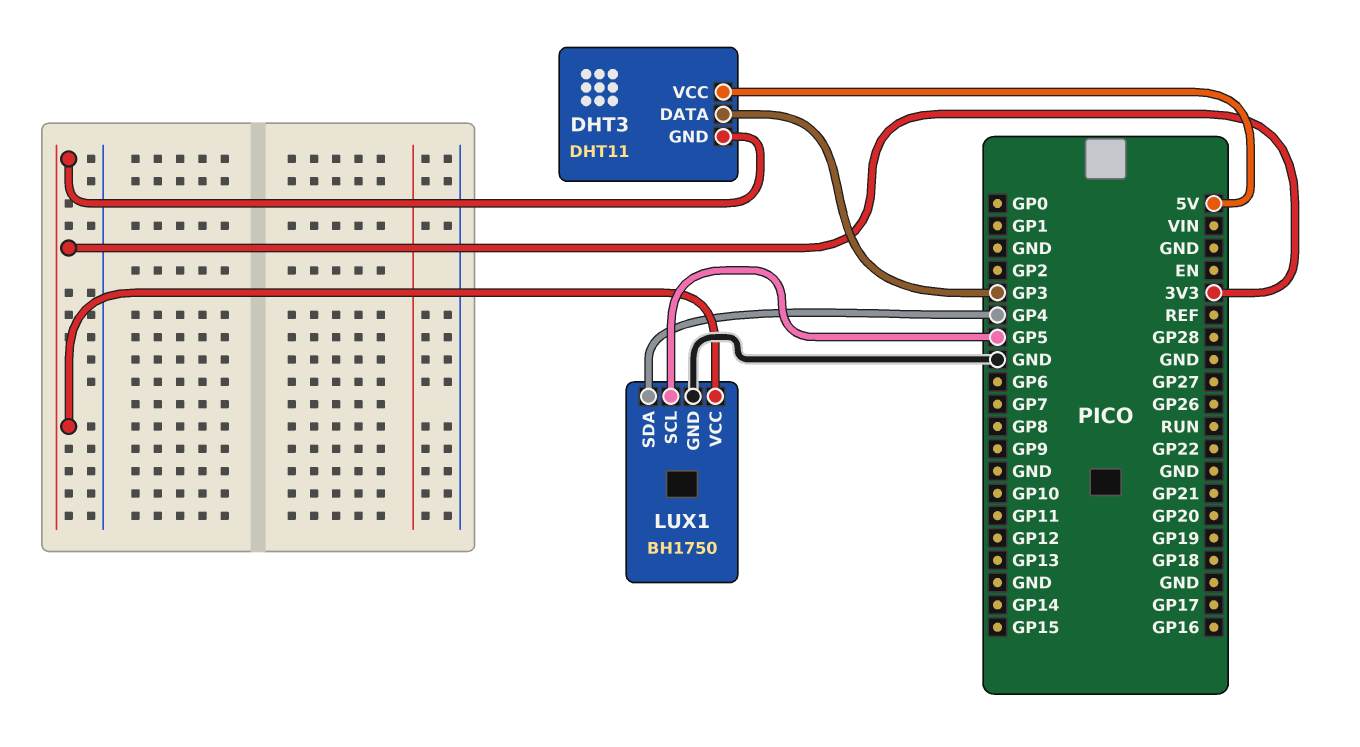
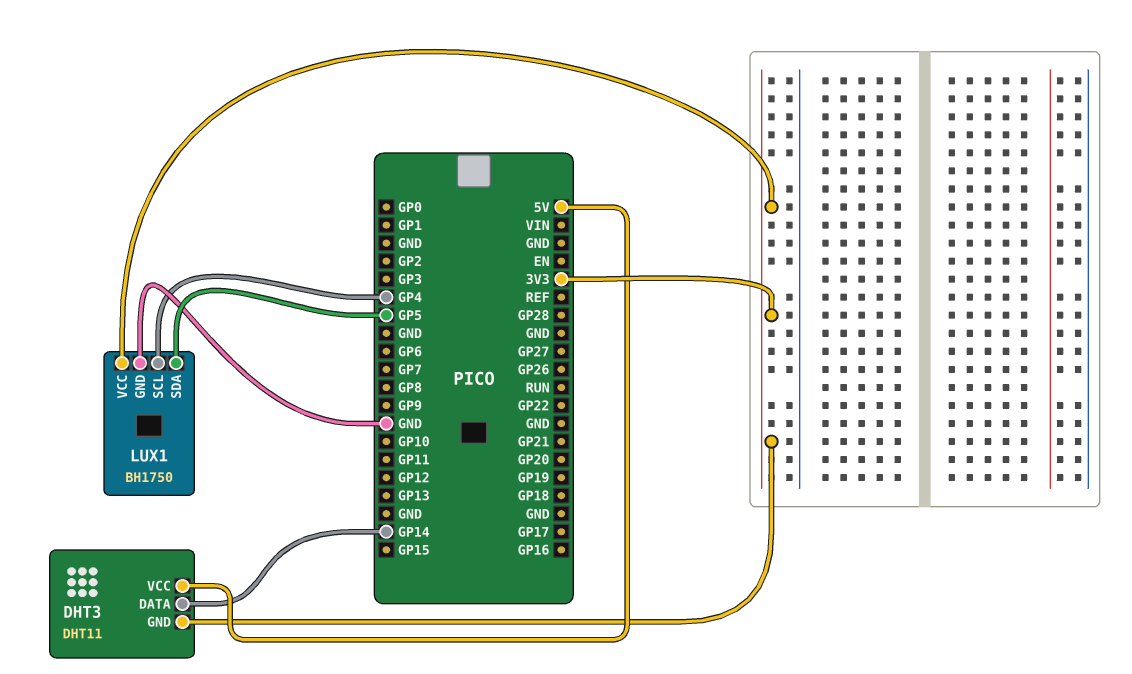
DHT3 pin DATA: GP3 -> GP14
LUX1 pin SCL: GP5 -> GP4
LUX1 pin SDA: GP4 -> GP5

